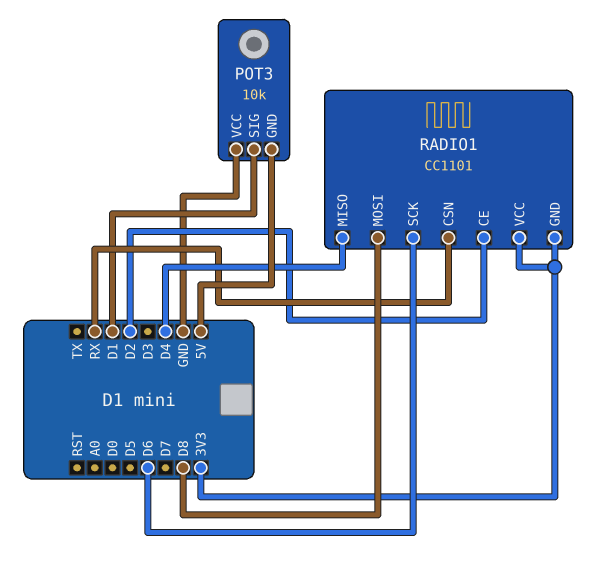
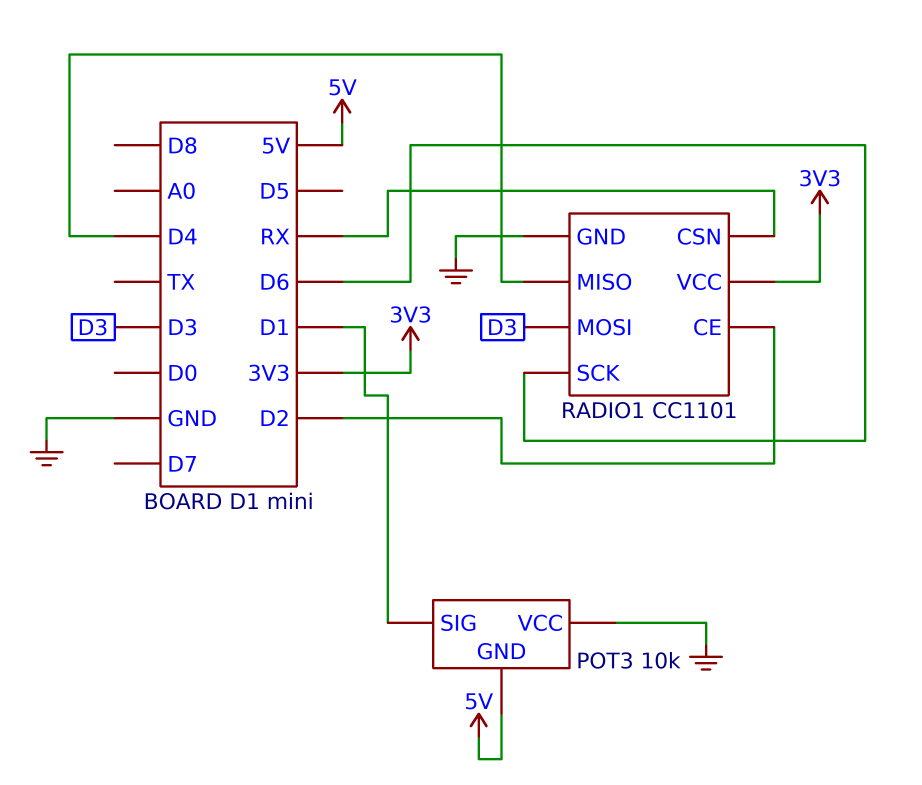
RADIO1 pin GND: 3V3 -> GND
RADIO1 pin MOSI: D8 -> D3

